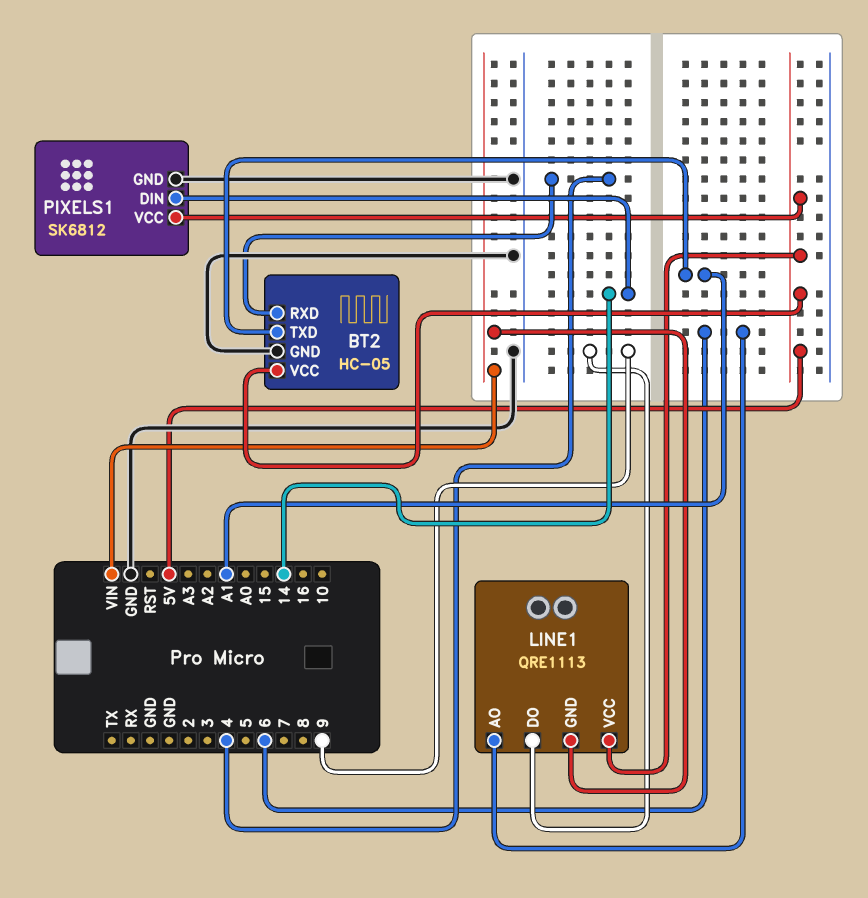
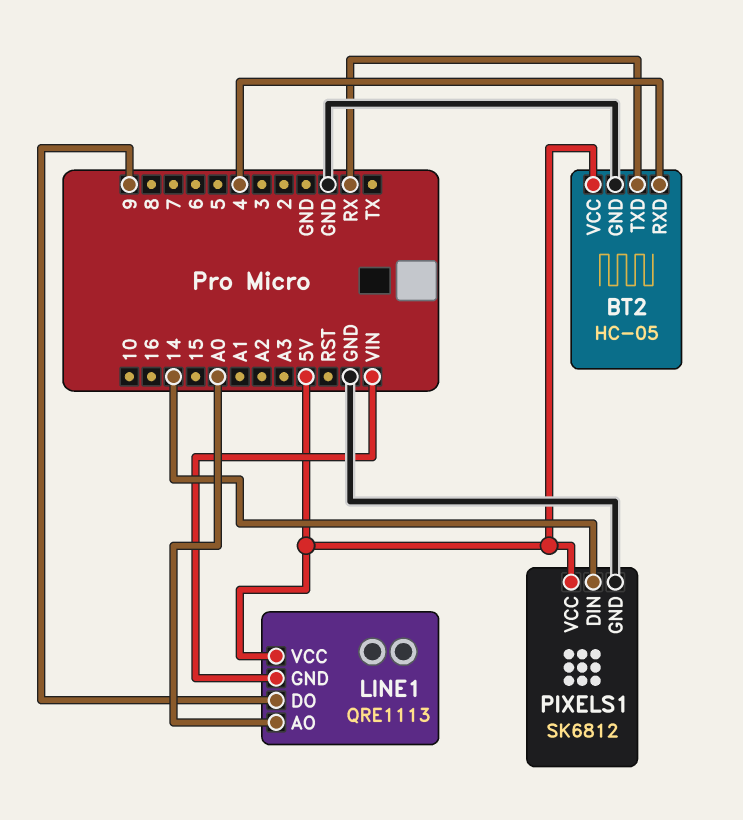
BT2 pin TXD: A1 -> RX
LINE1 pin AO: 6 -> A0

